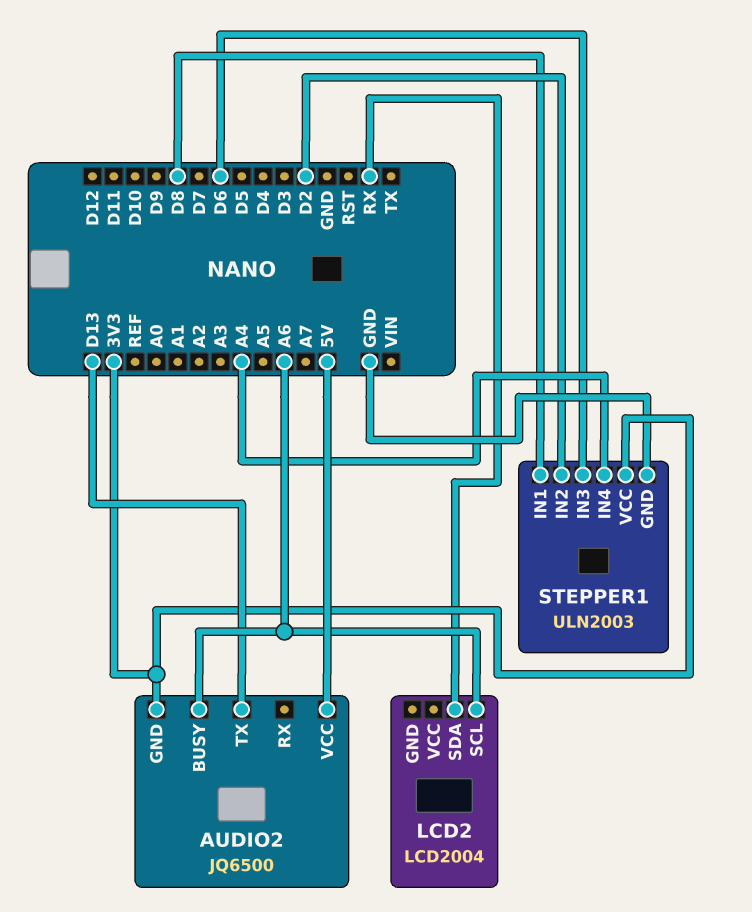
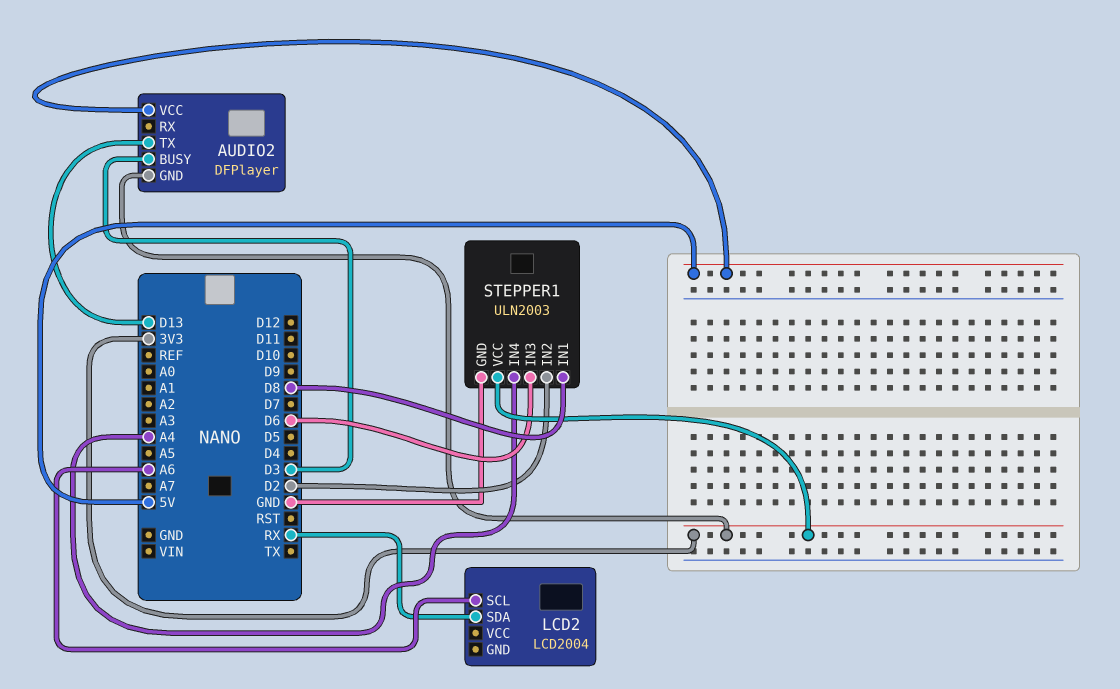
AUDIO2: JQ6500 -> DFPlayer
AUDIO2 pin BUSY: A6 -> D3

